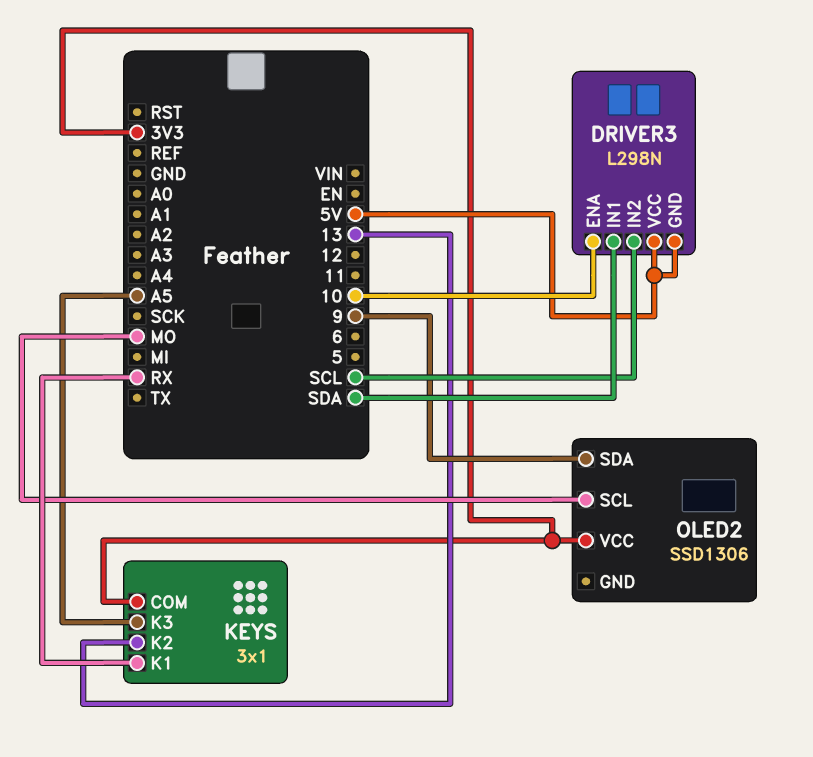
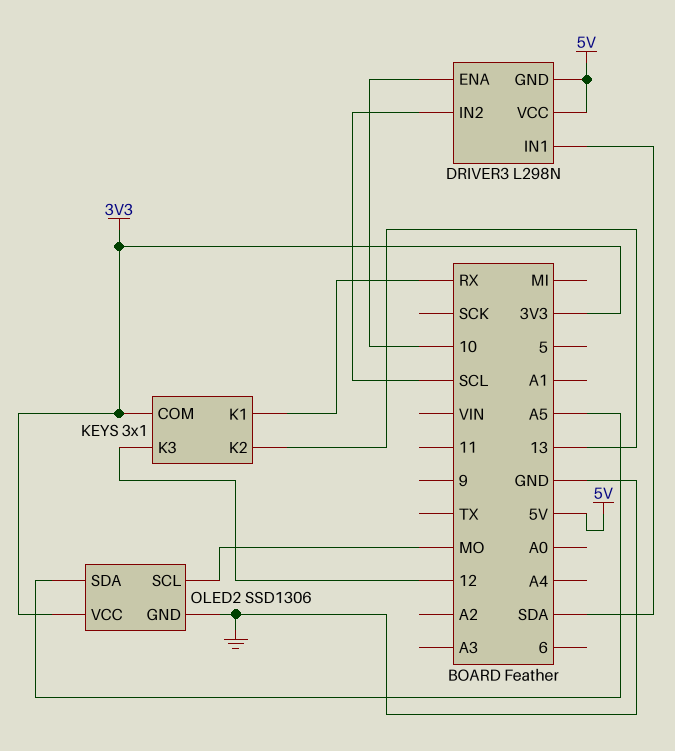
KEYS pin K3: A5 -> 12
OLED2 pin GND: none -> GND
OLED2 pin SDA: 9 -> A5

